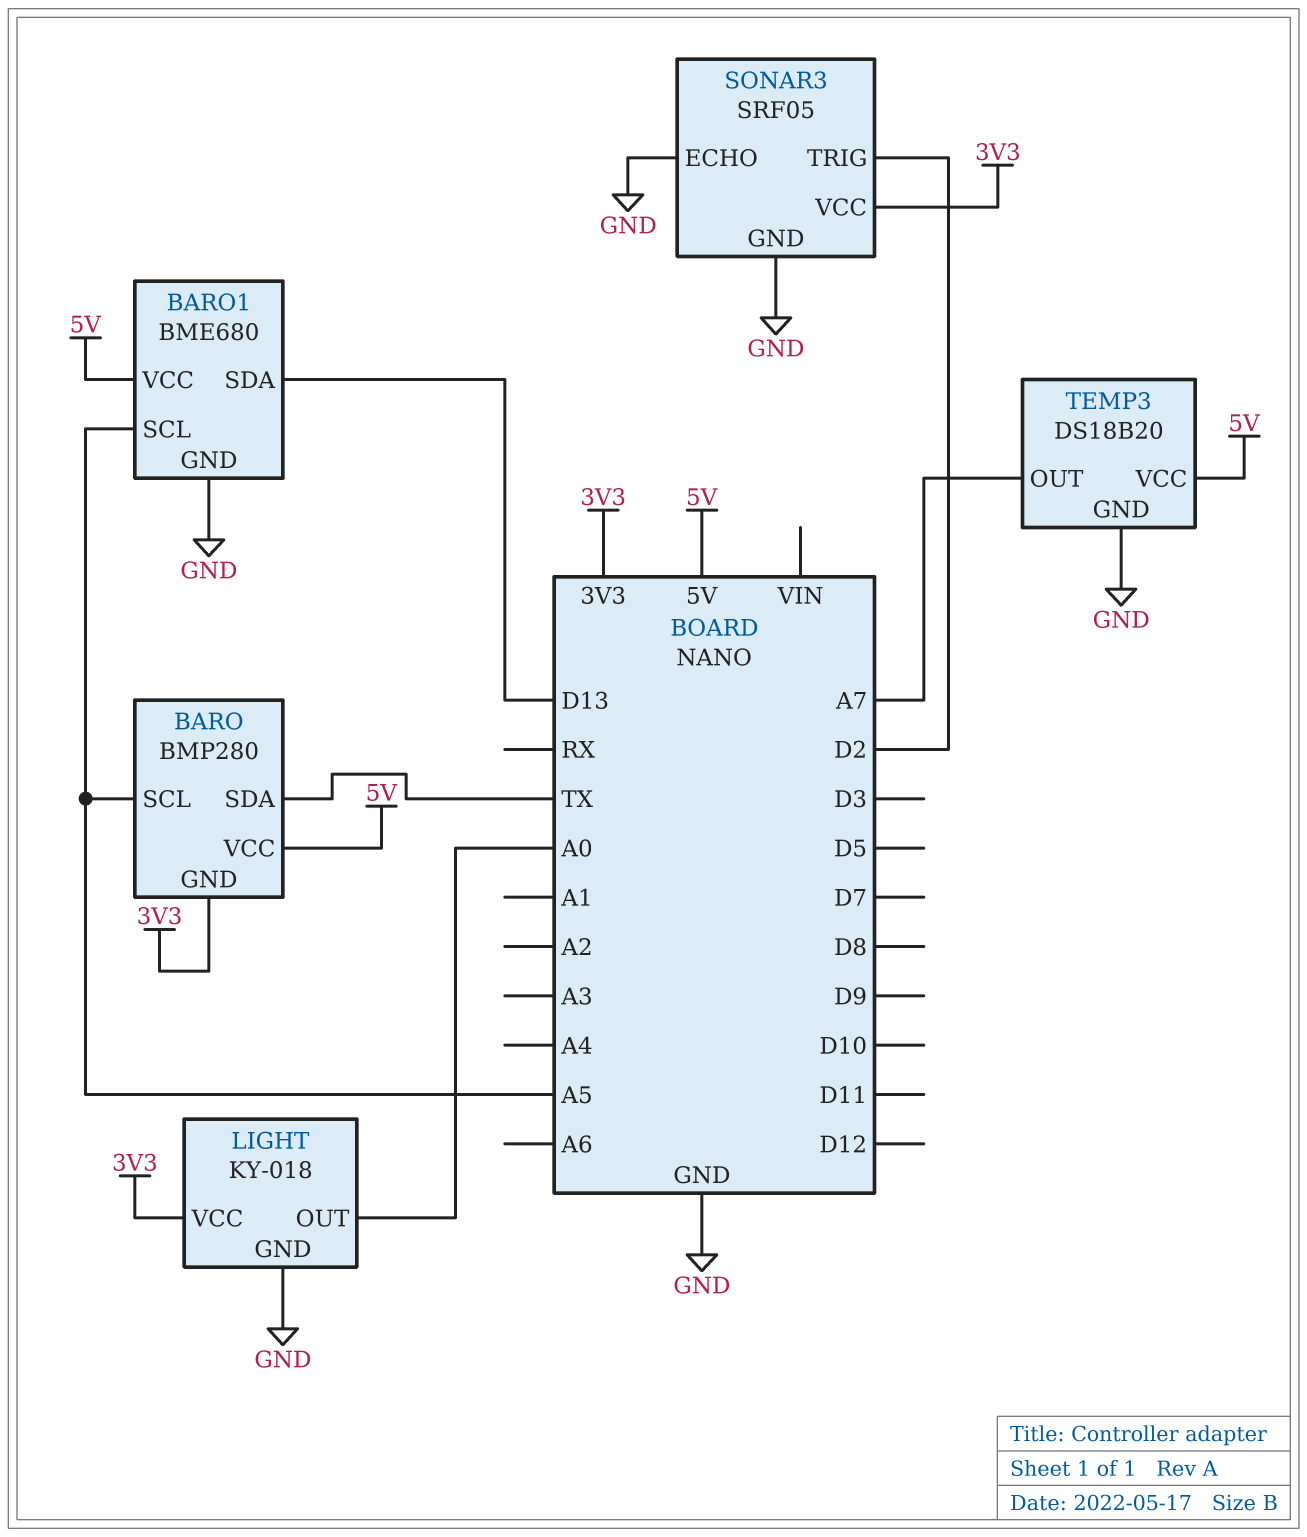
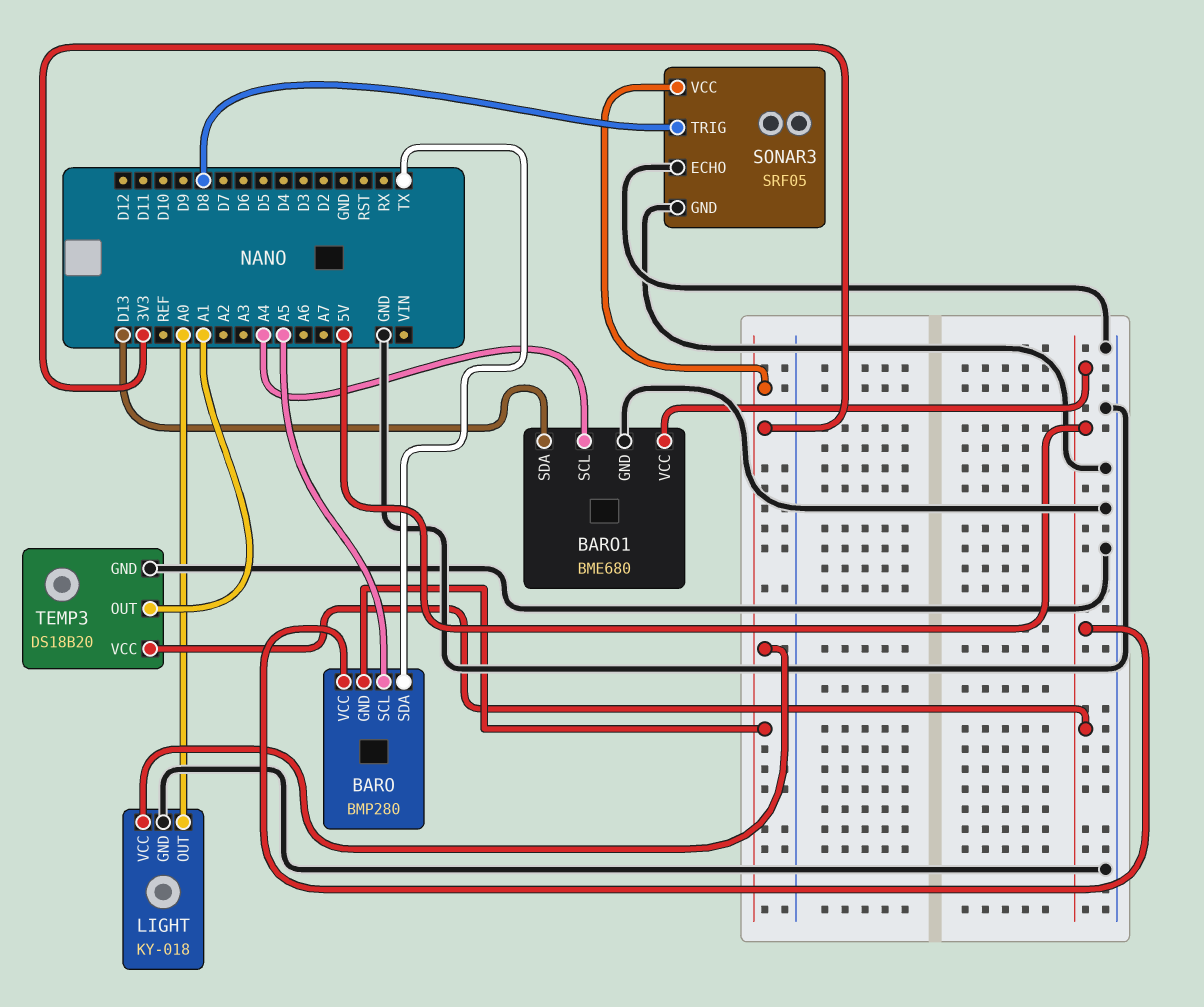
BARO1 pin SCL: A5 -> A4
SONAR3 pin TRIG: D2 -> D8
TEMP3 pin OUT: A7 -> A1

